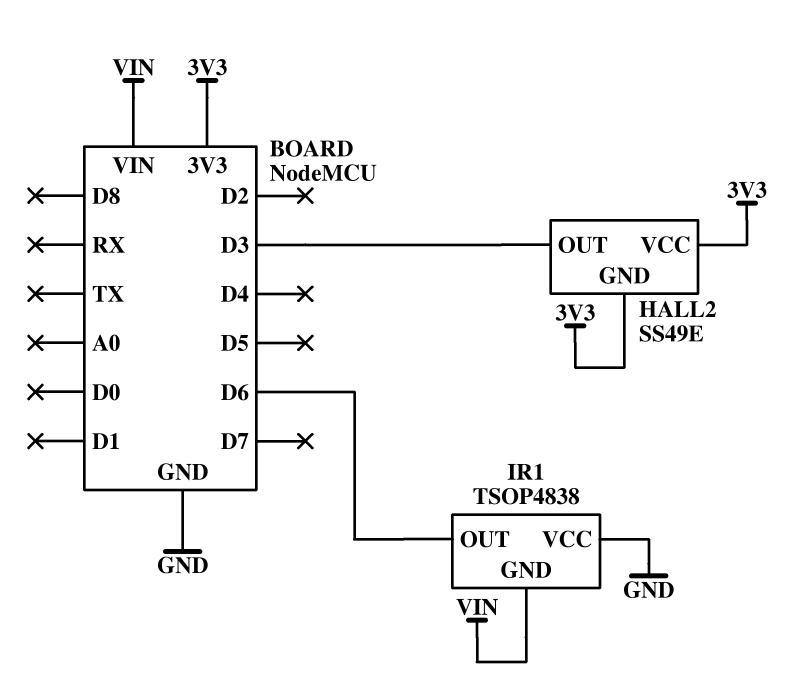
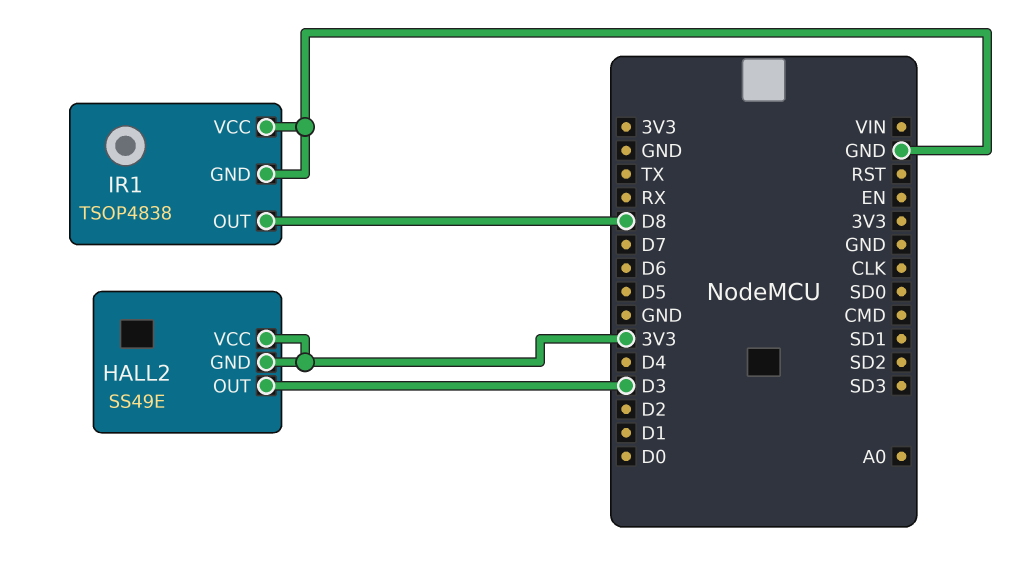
IR1 pin GND: VIN -> GND
IR1 pin OUT: D6 -> D8

